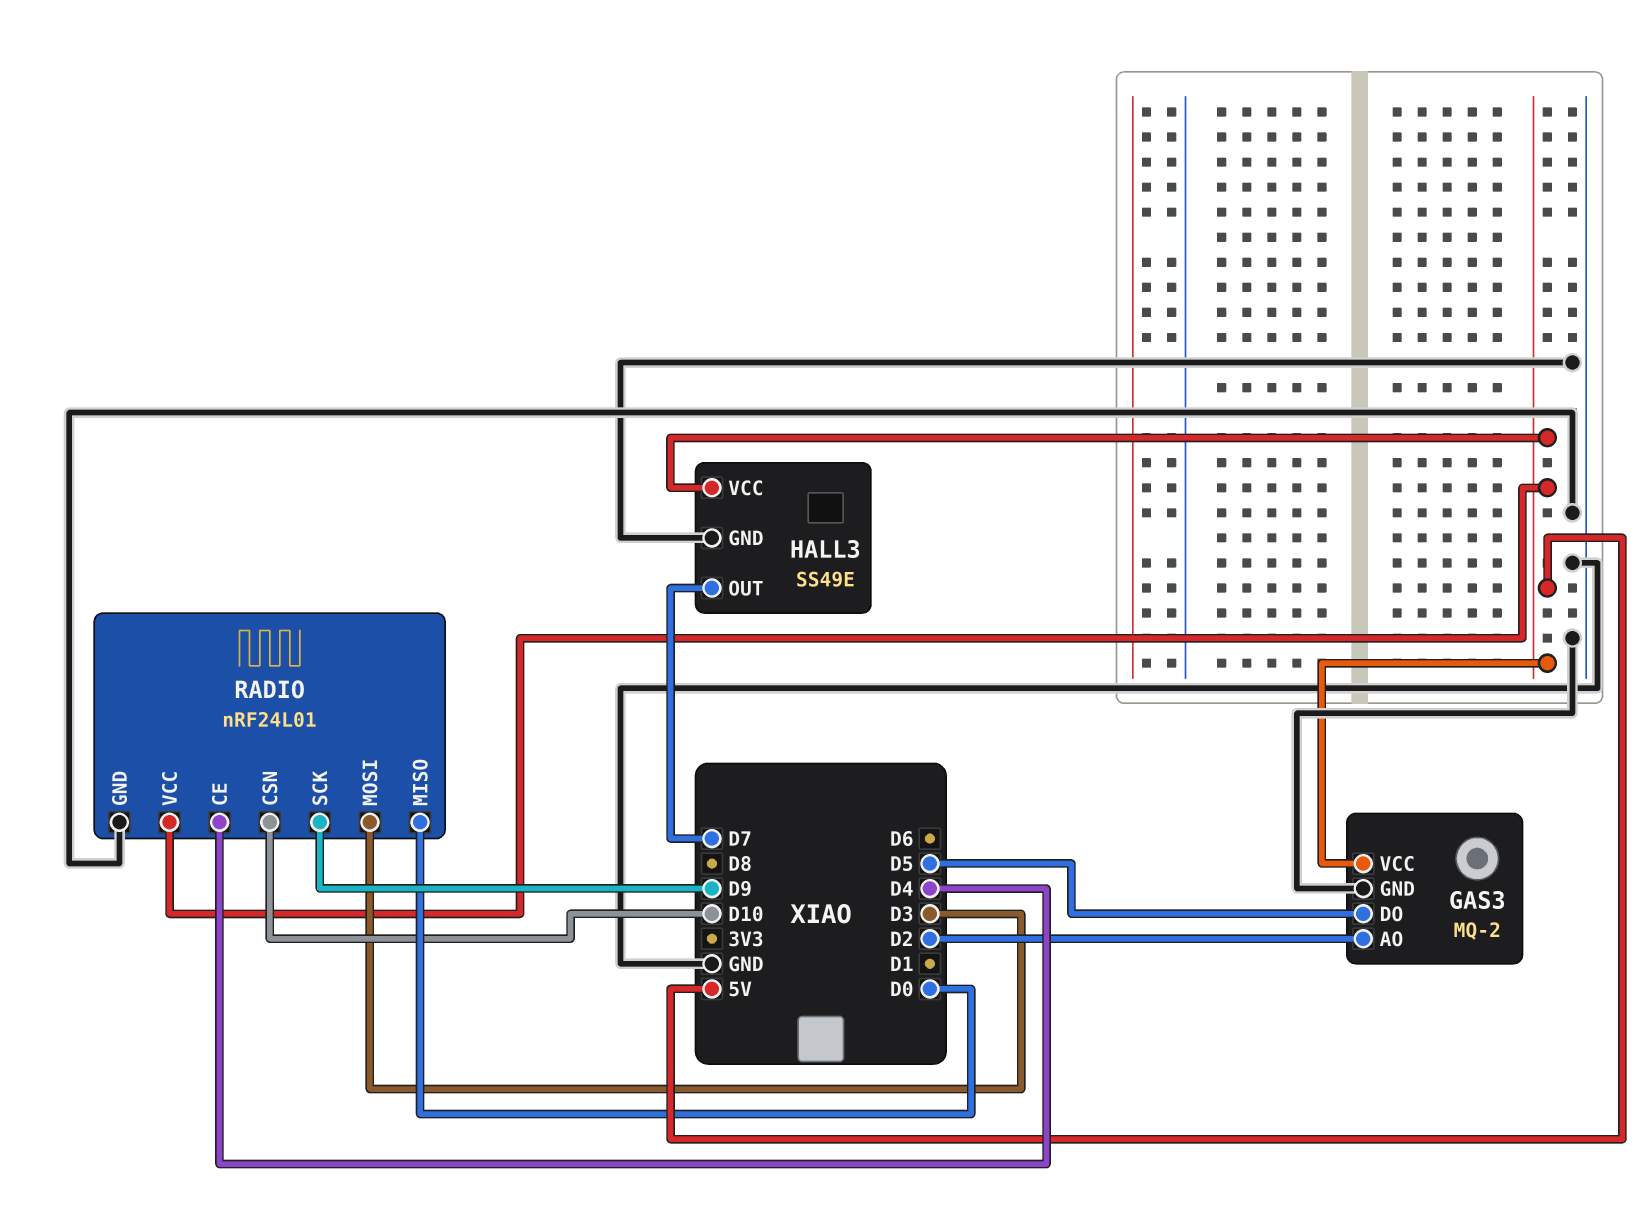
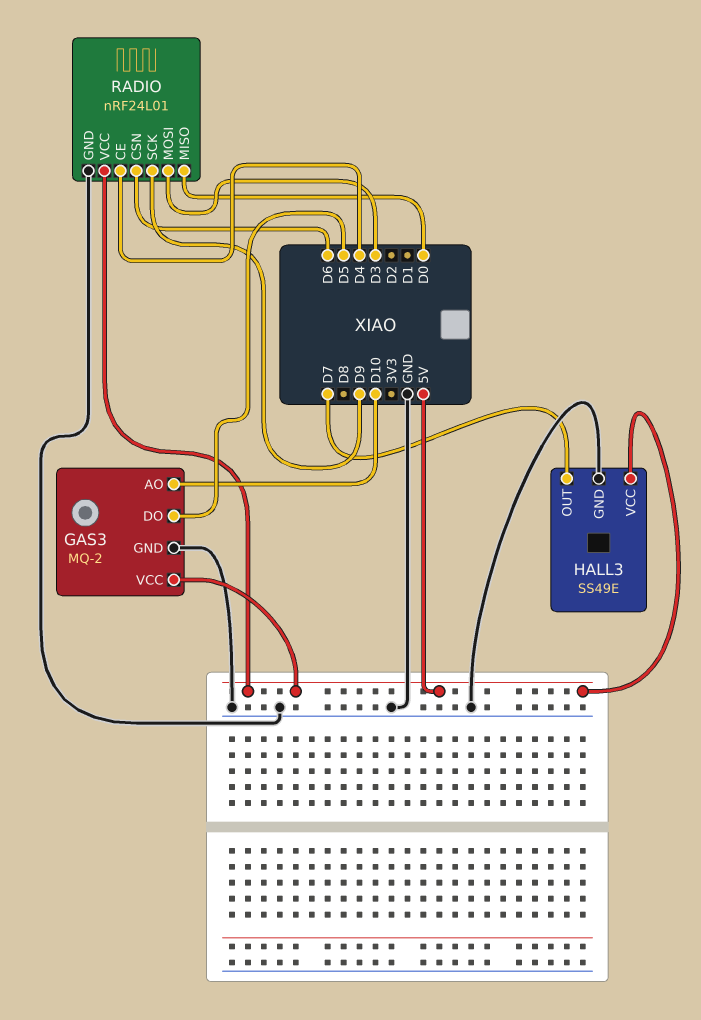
GAS3 pin AO: D2 -> D10
RADIO pin CSN: D10 -> D6

